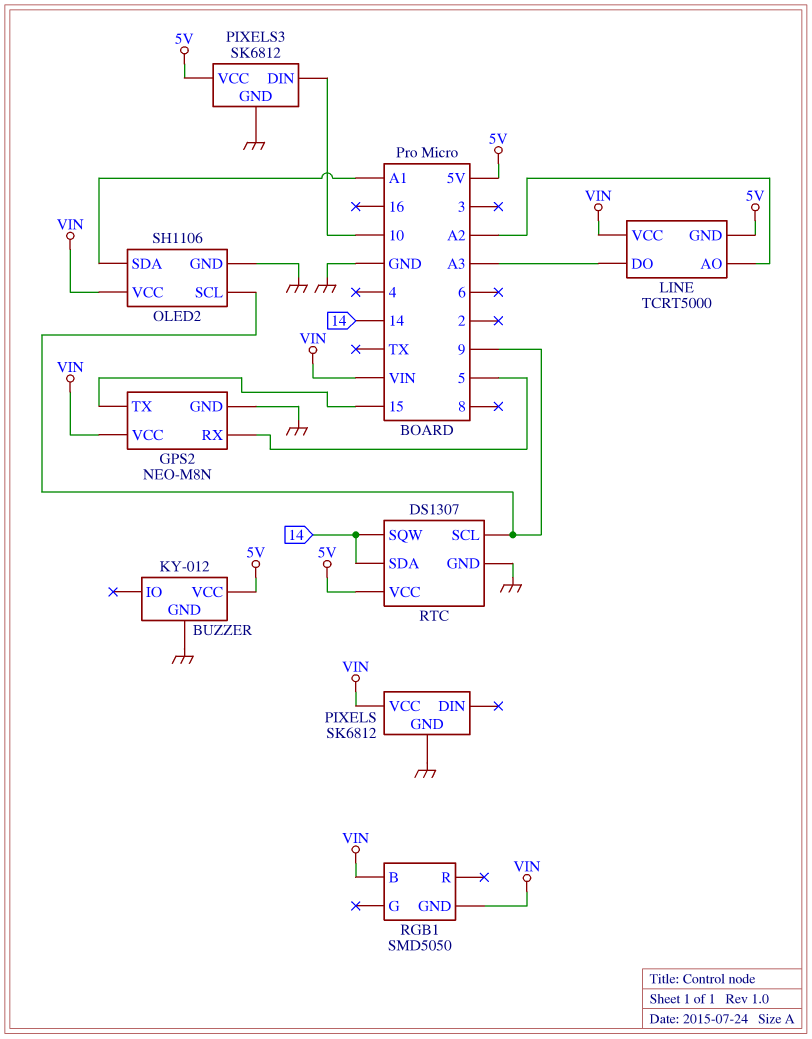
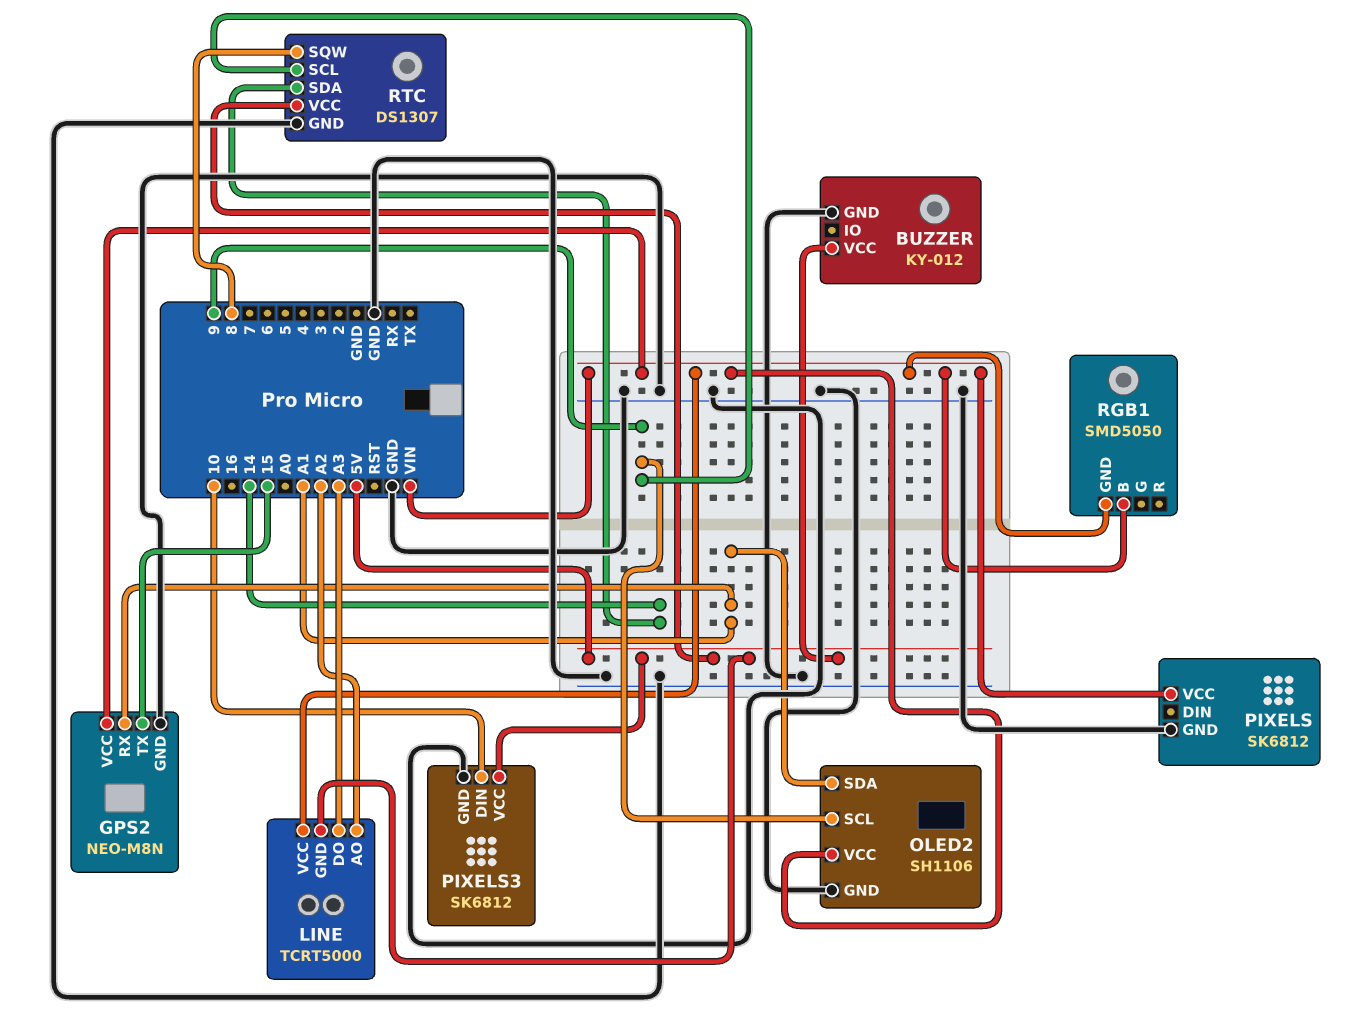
GPS2 pin RX: 5 -> A1
RTC pin SQW: 14 -> 8

